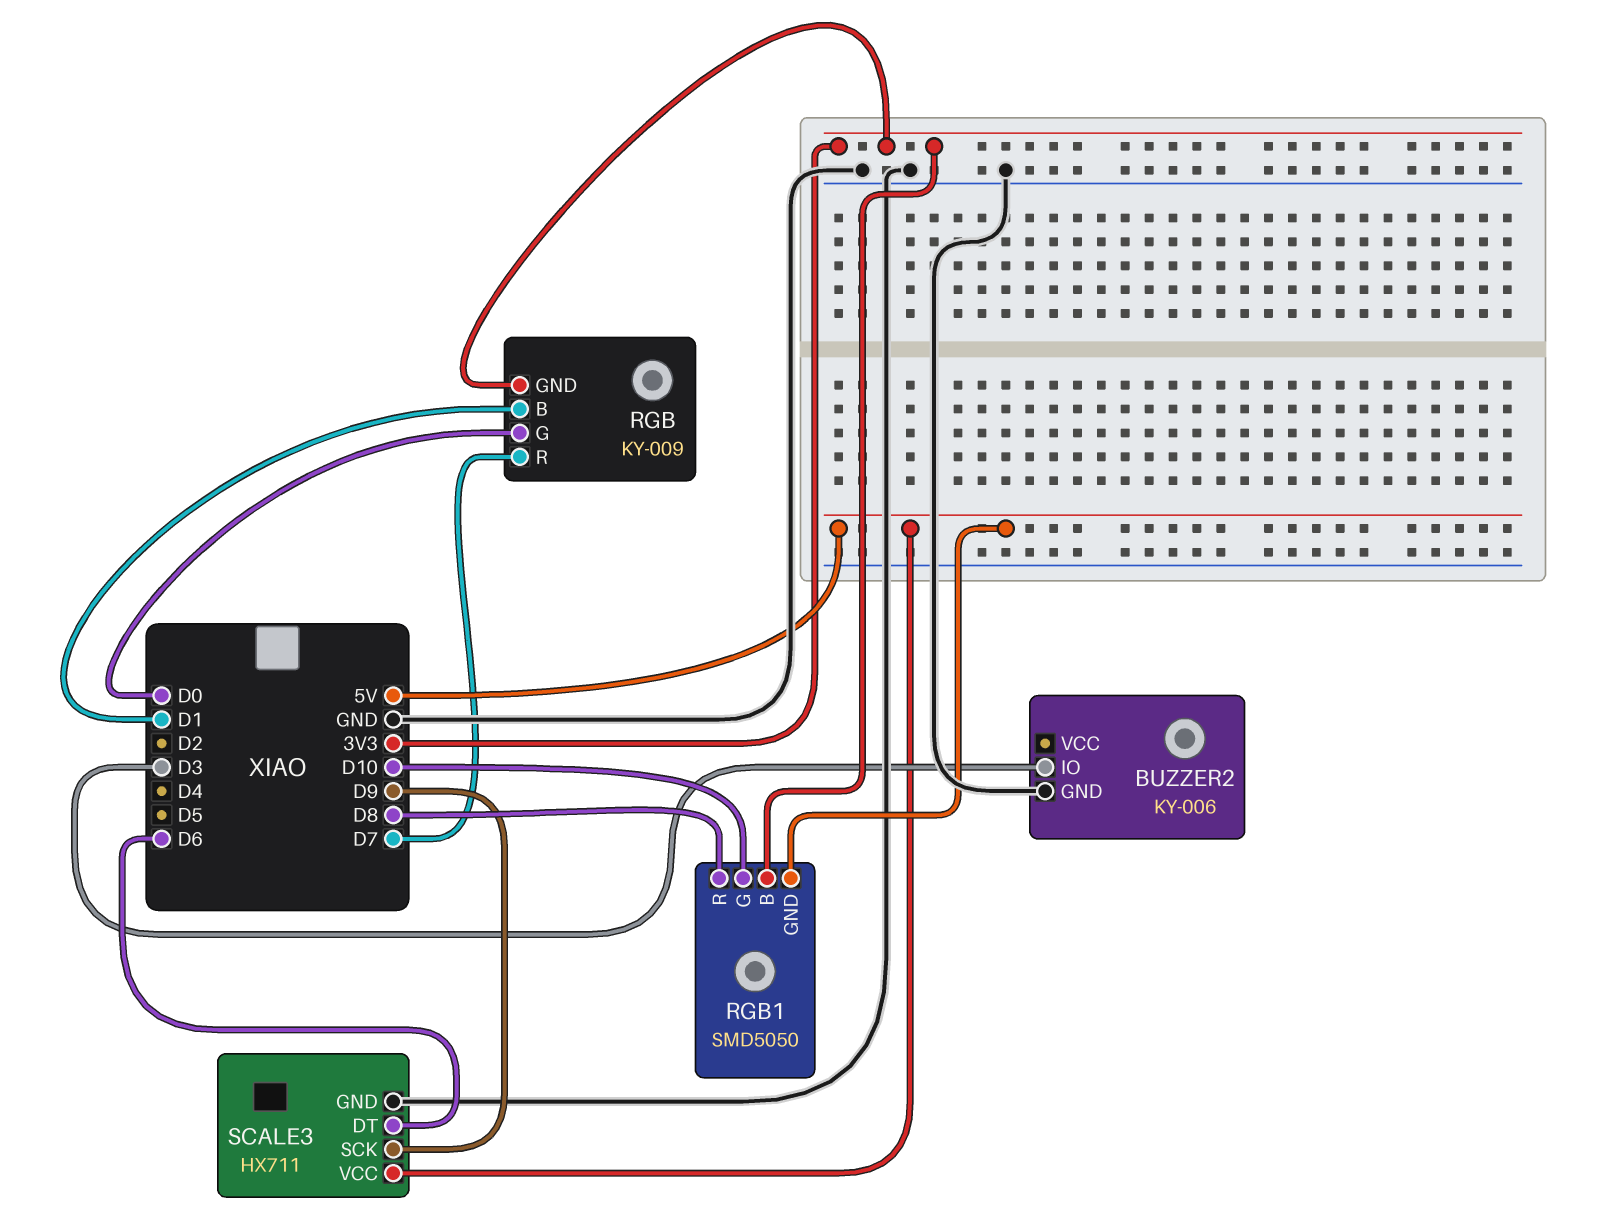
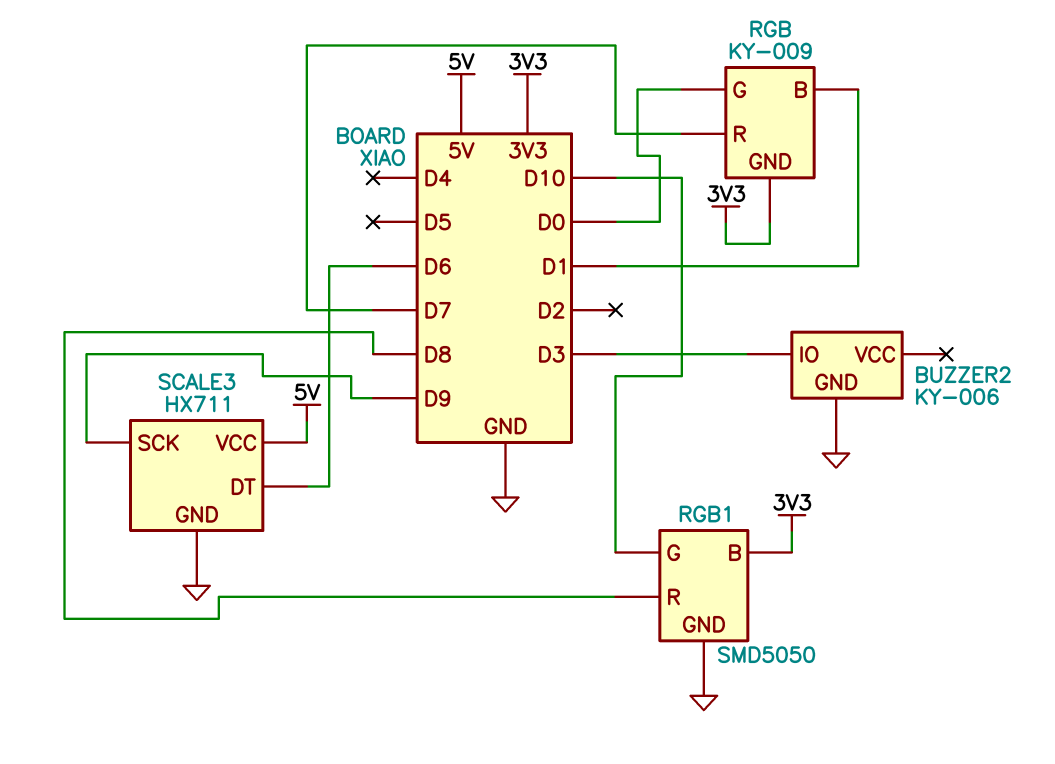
RGB1 pin GND: 5V -> GND

